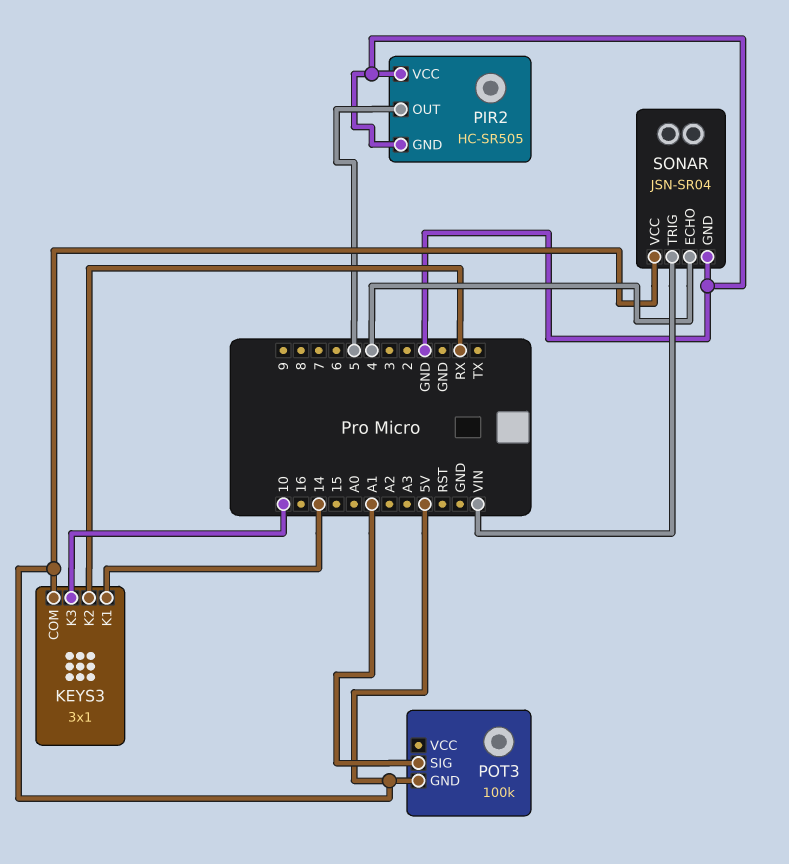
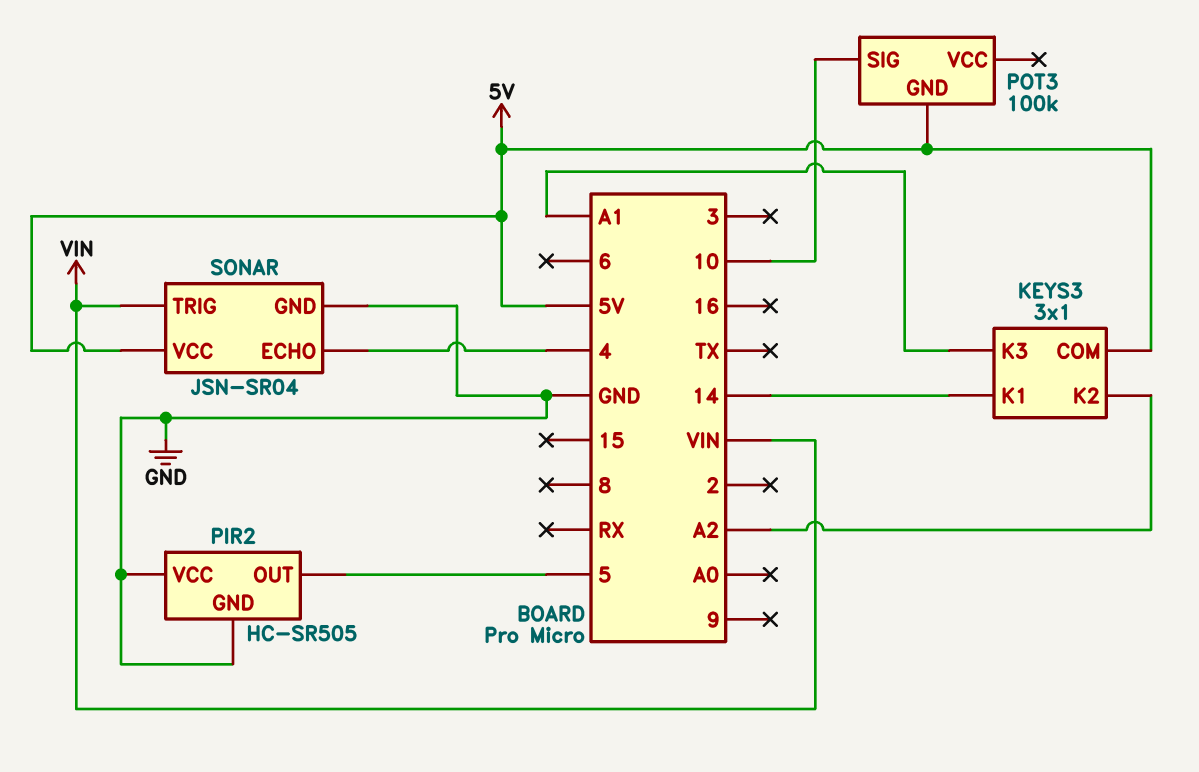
KEYS3 pin K2: RX -> A2
KEYS3 pin K3: 10 -> A1
POT3 pin SIG: A1 -> 10

